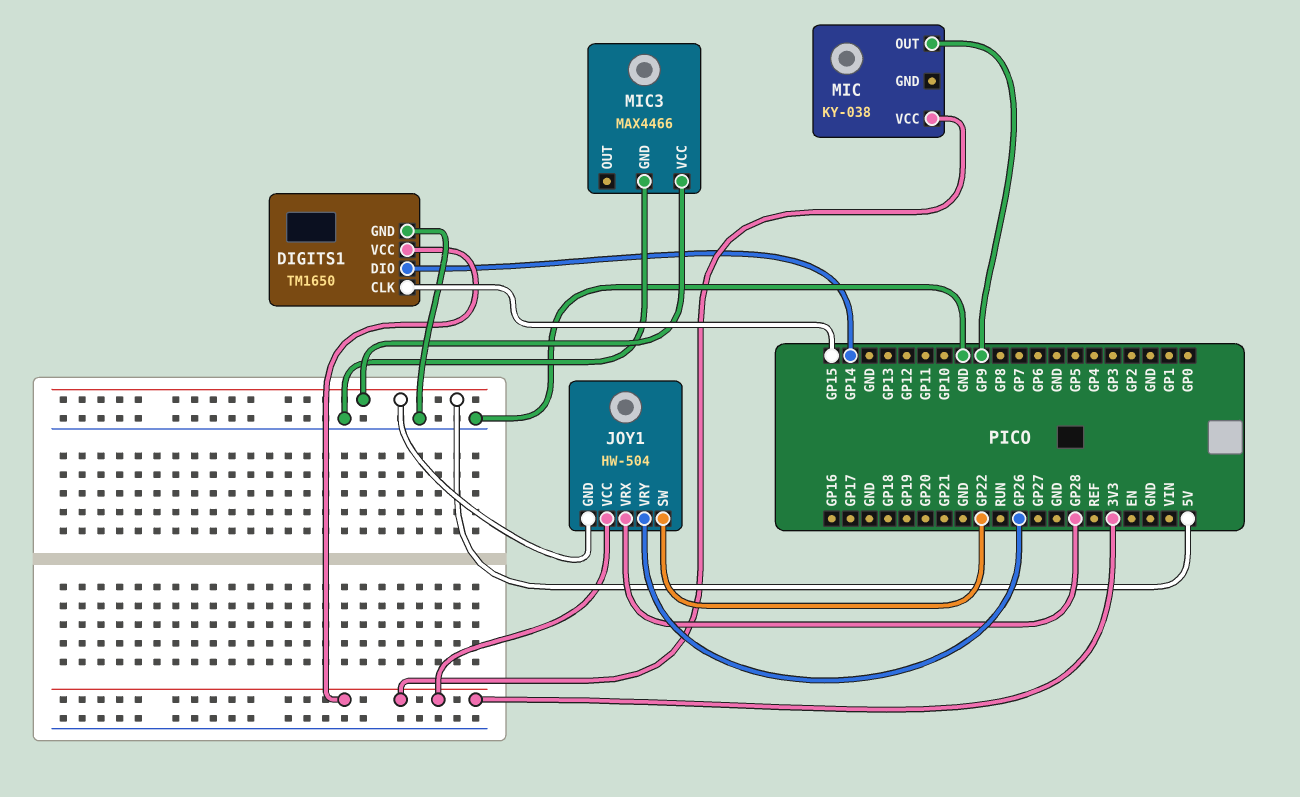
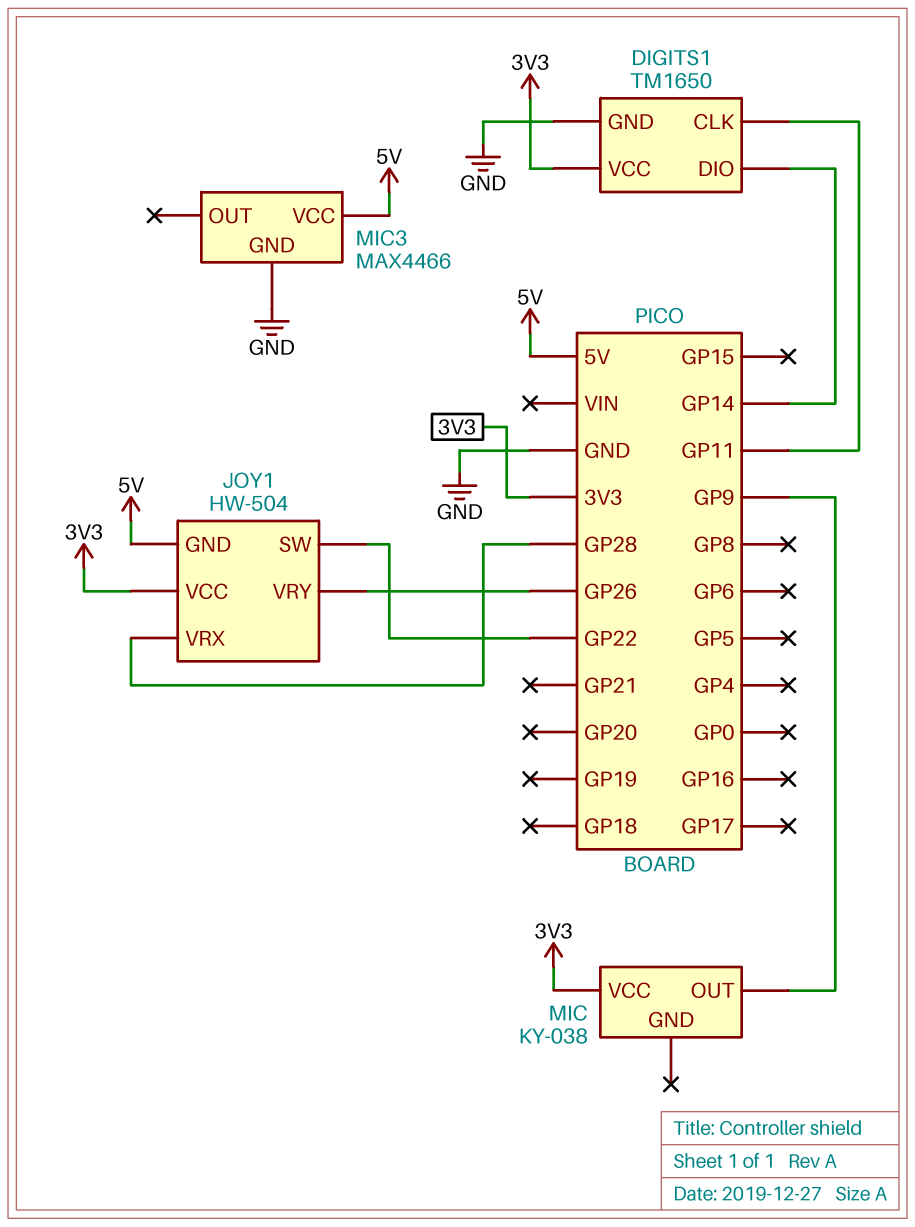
DIGITS1 pin CLK: GP15 -> GP11

